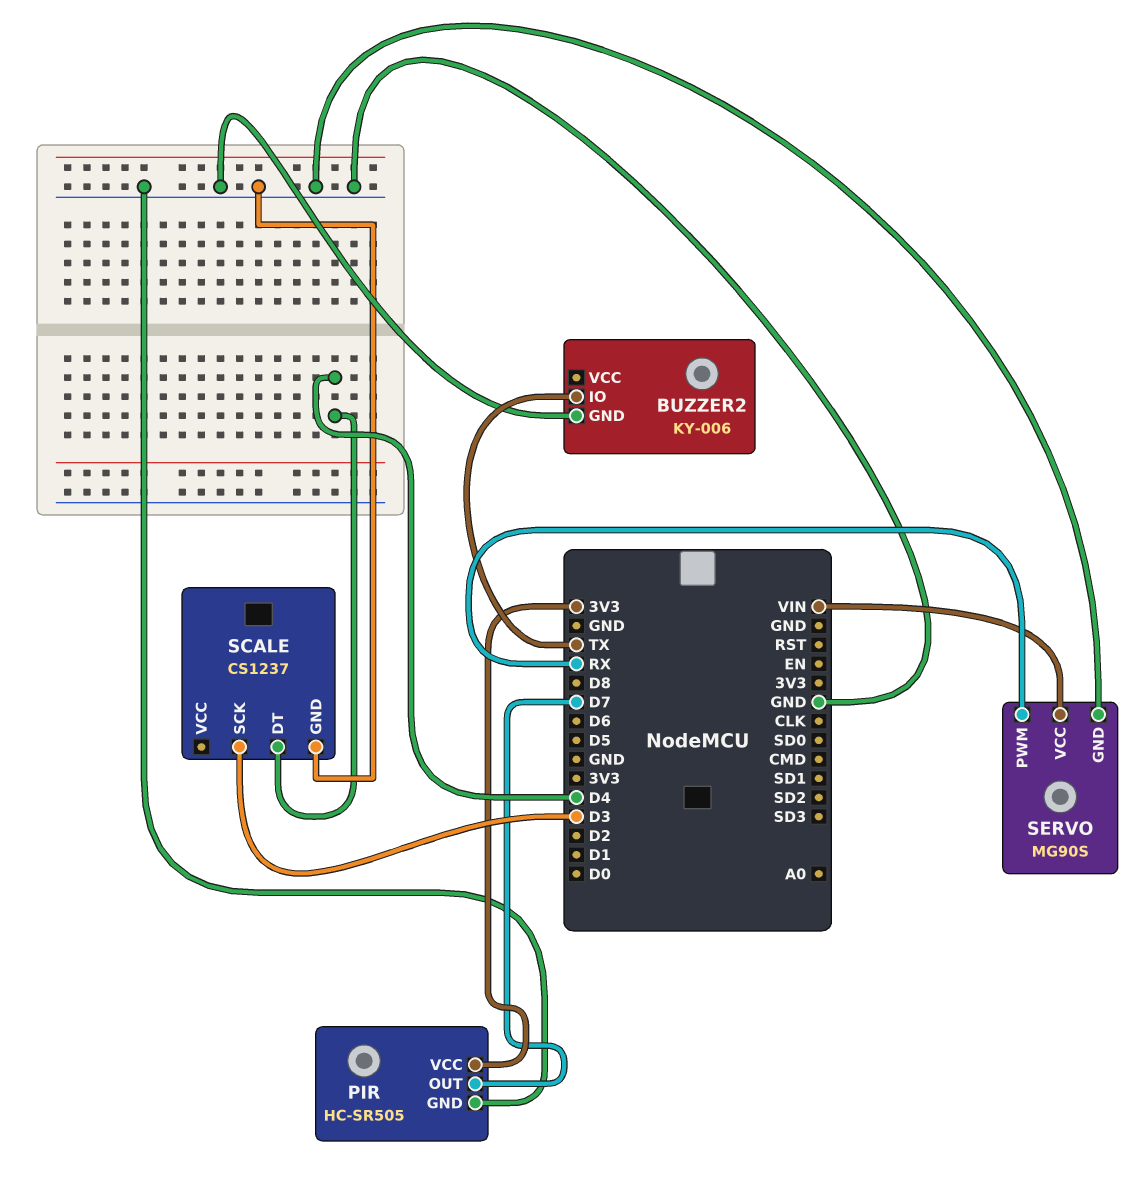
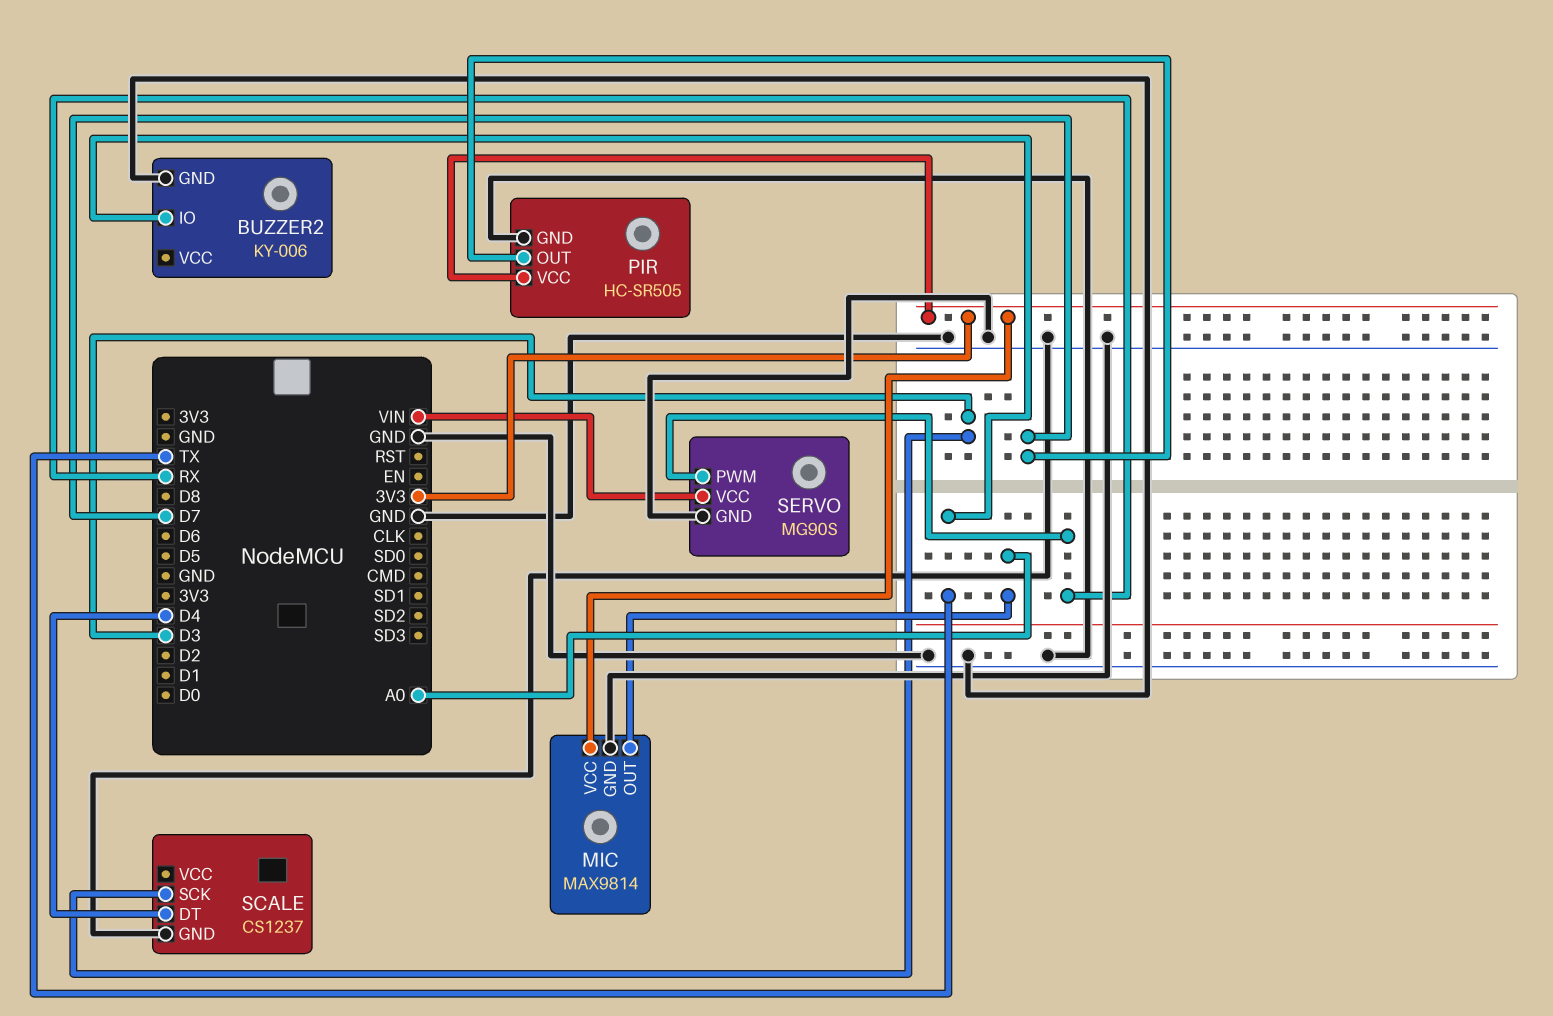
MIC: none -> MAX9814
MIC pin GND: none -> GND
MIC pin OUT: none -> A0
MIC pin VCC: none -> 3V3

